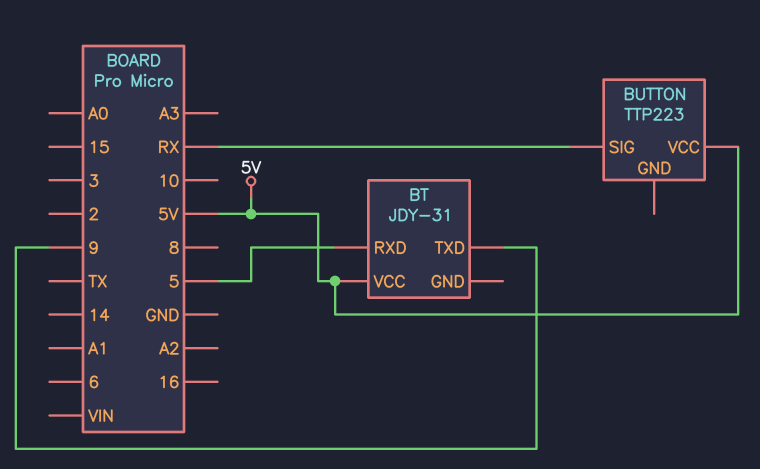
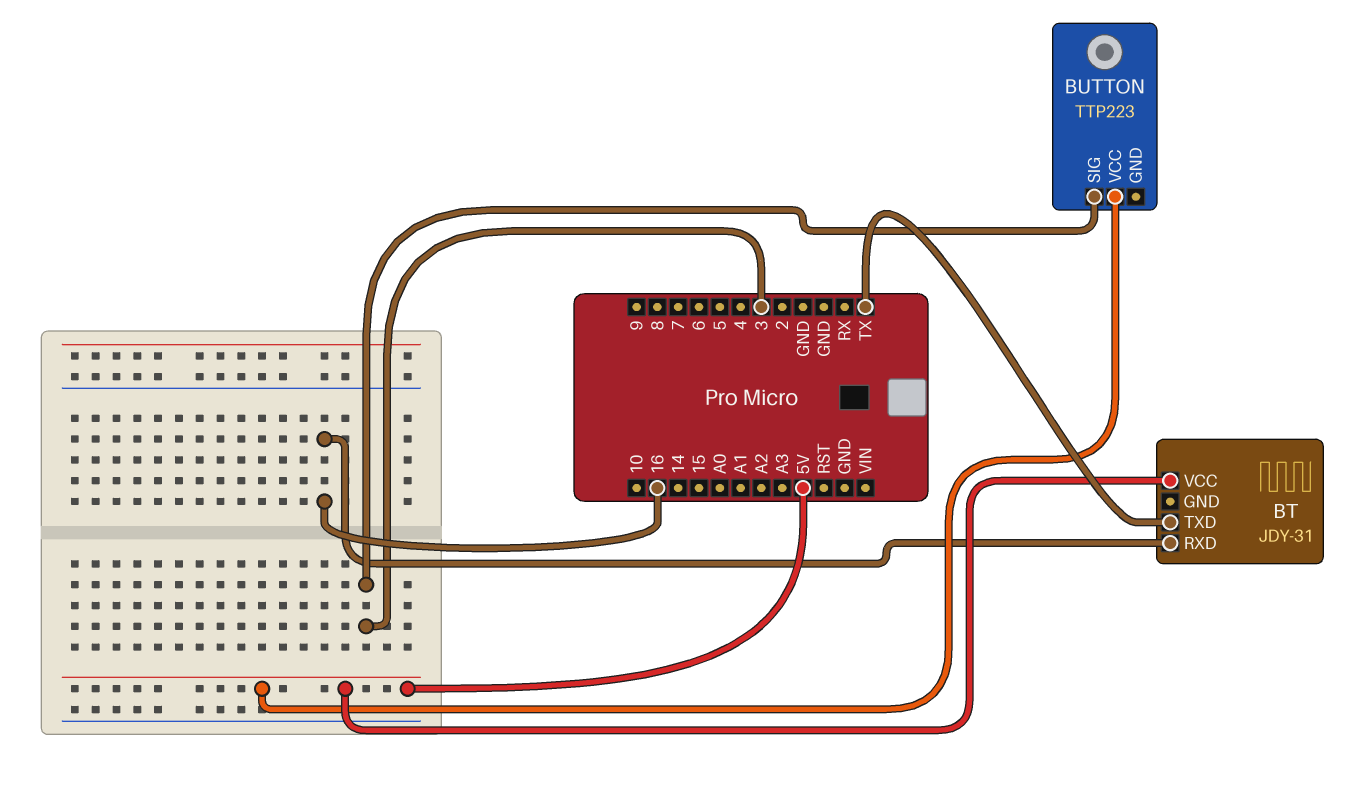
BT pin RXD: 5 -> 16
BT pin TXD: 9 -> TX
BUTTON pin SIG: RX -> 3

